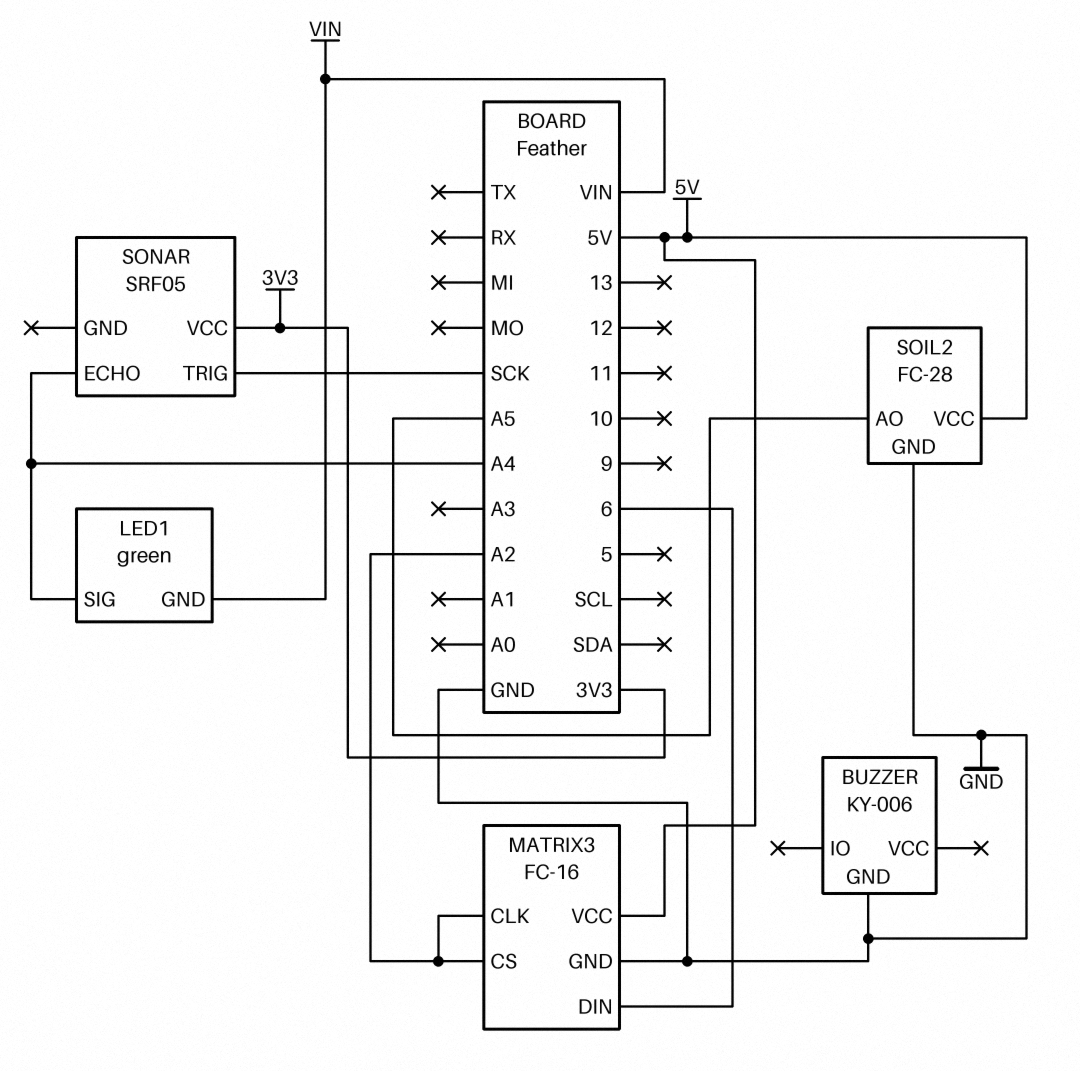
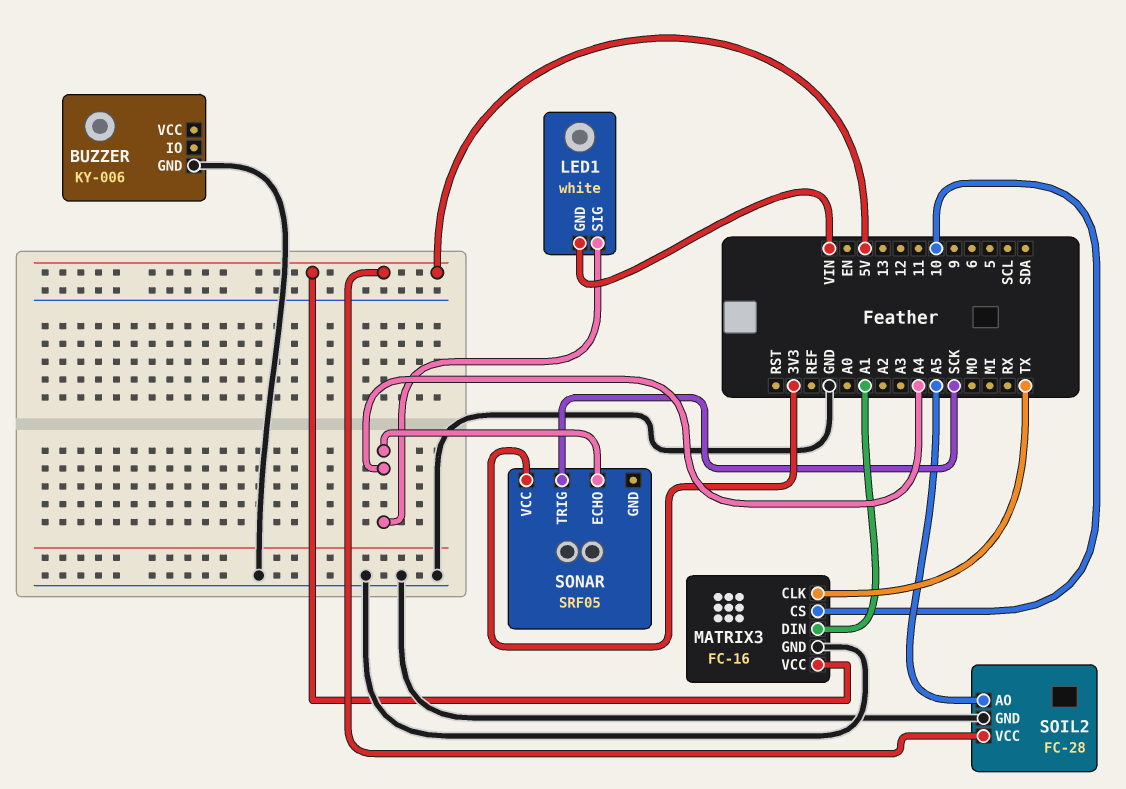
LED1: green -> white
MATRIX3 pin CLK: A2 -> TX
MATRIX3 pin CS: A2 -> 10
MATRIX3 pin DIN: 6 -> A1

